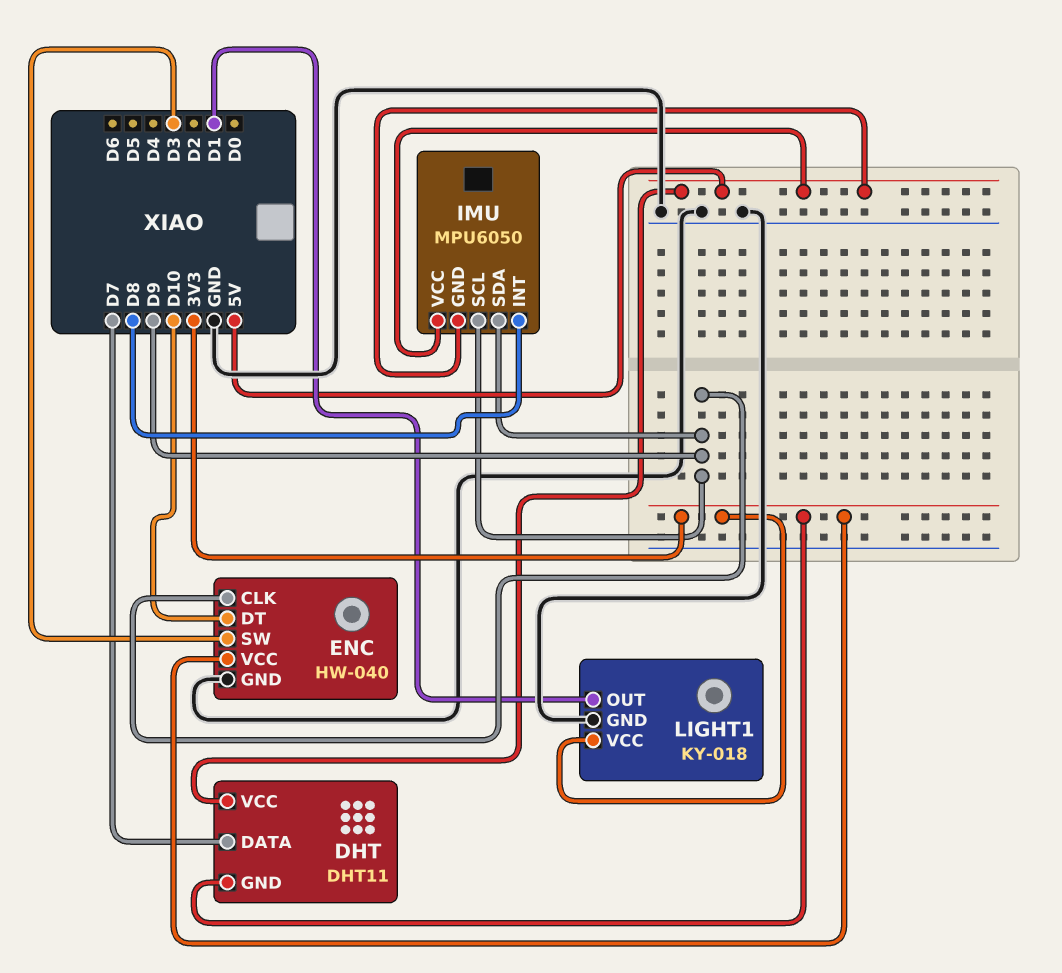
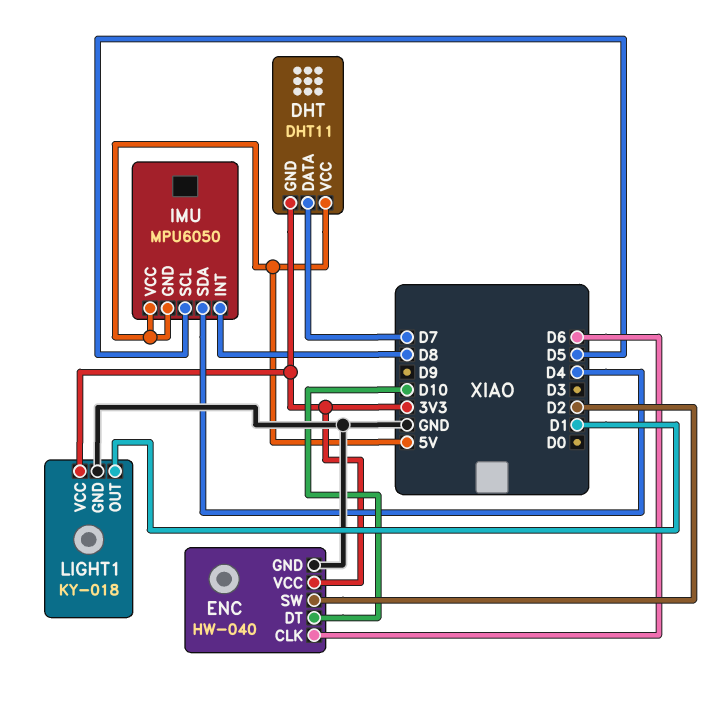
ENC pin CLK: D9 -> D6
ENC pin SW: D3 -> D2
IMU pin SCL: D9 -> D5
IMU pin SDA: D9 -> D4

